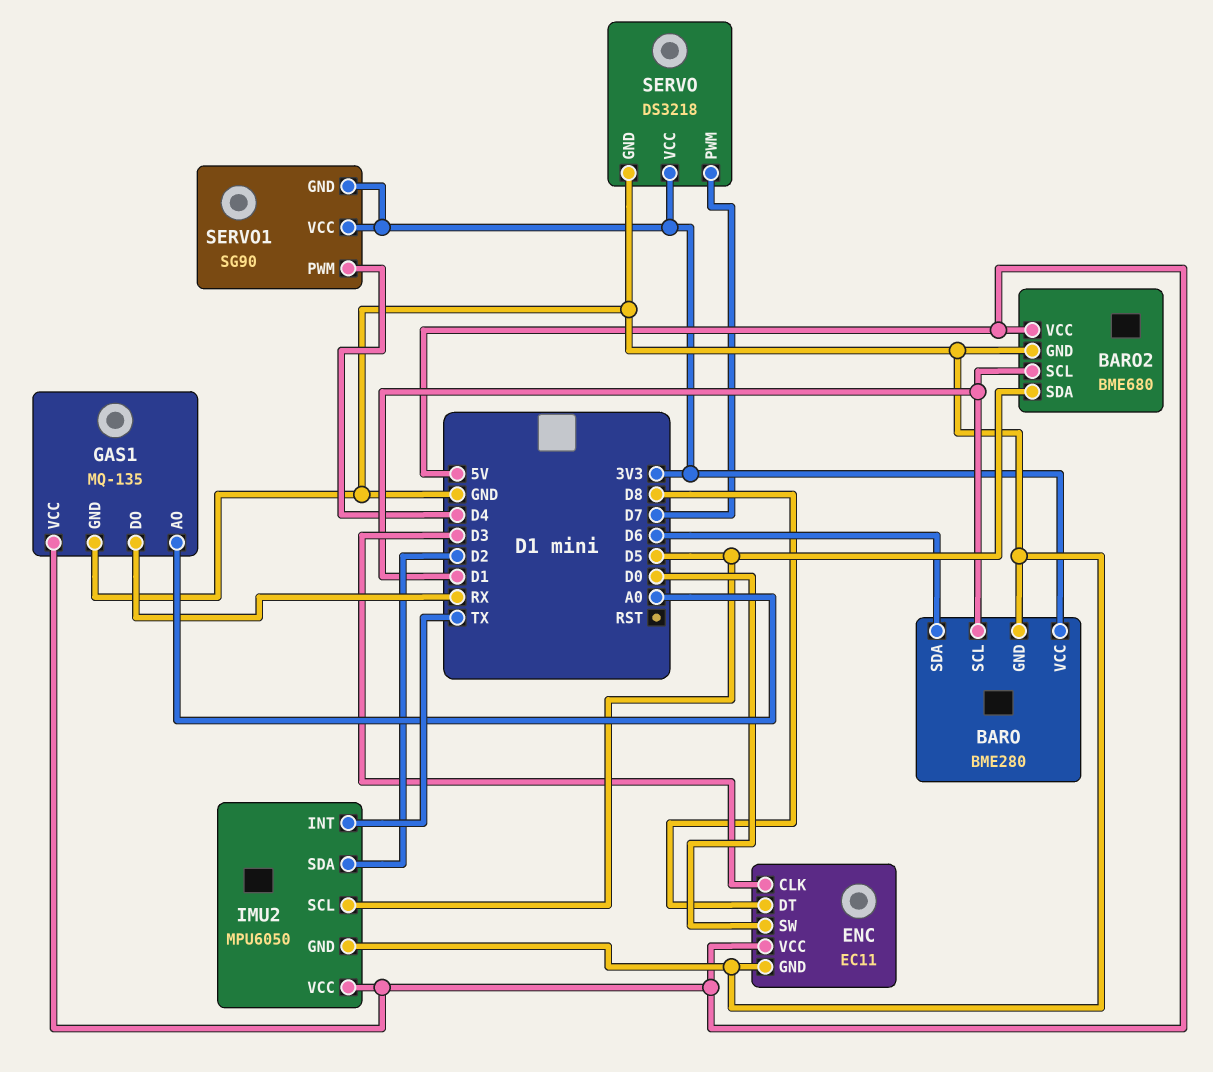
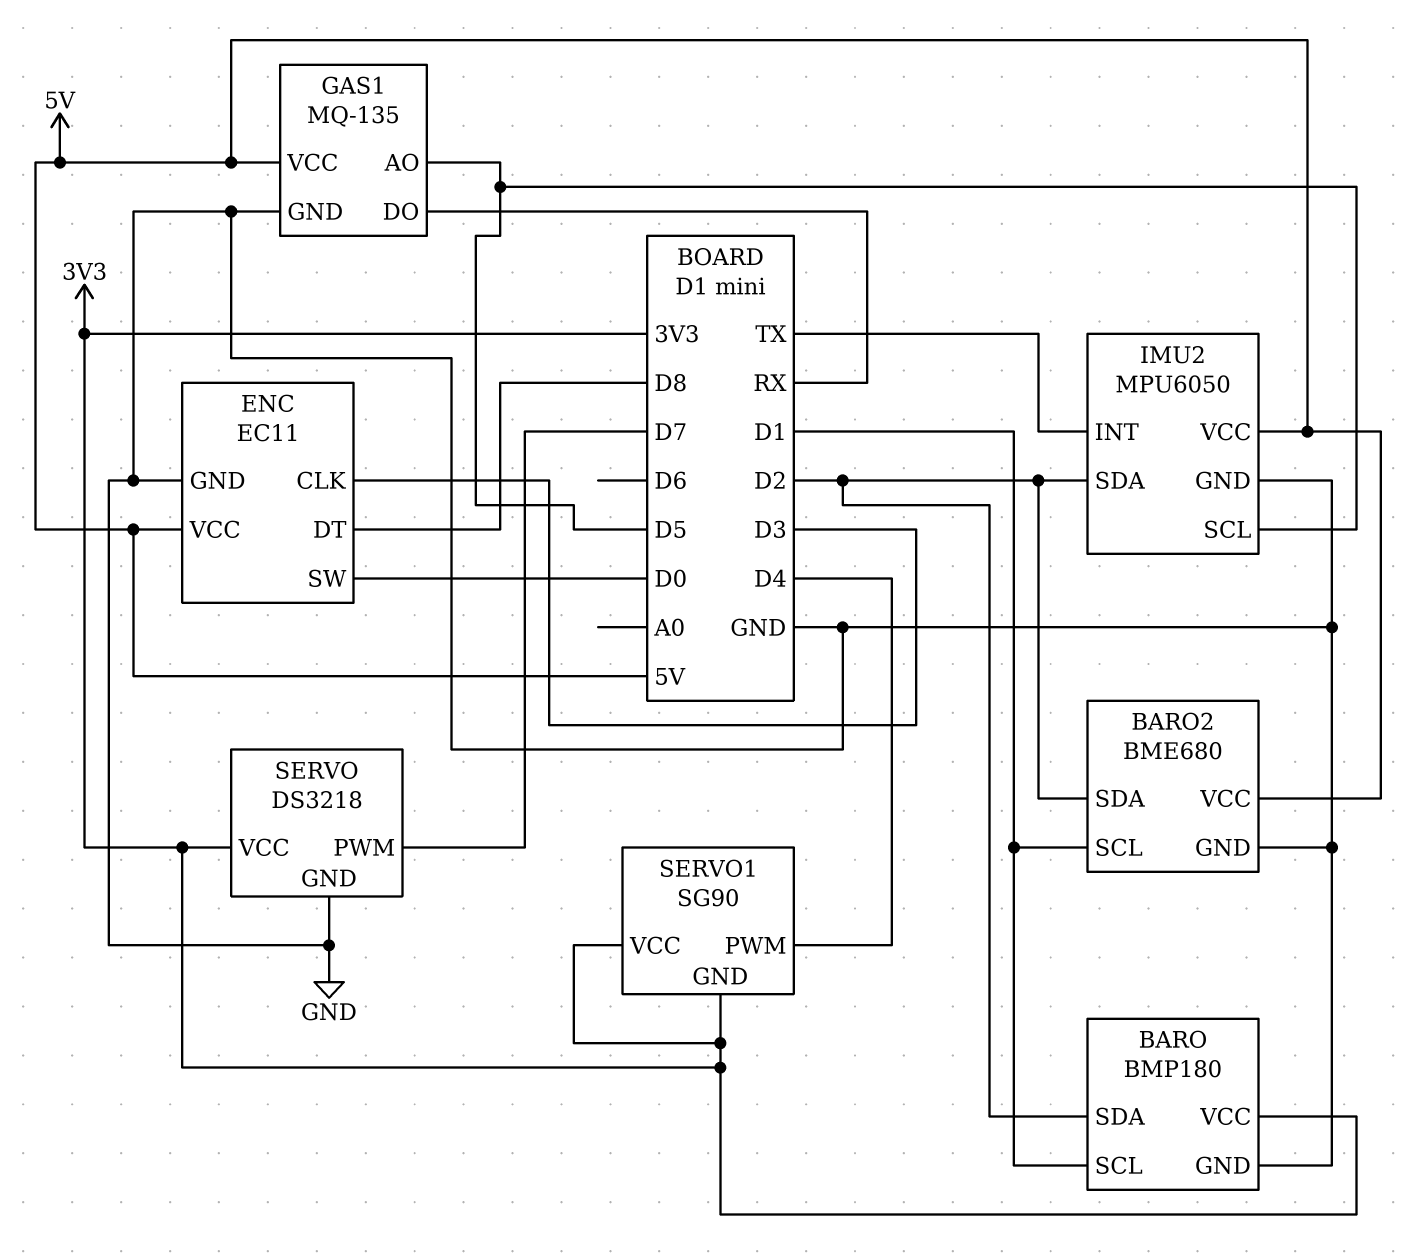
BARO: BME280 -> BMP180
BARO pin SDA: D6 -> D2
BARO2 pin SDA: D5 -> D2
GAS1 pin AO: A0 -> D5

